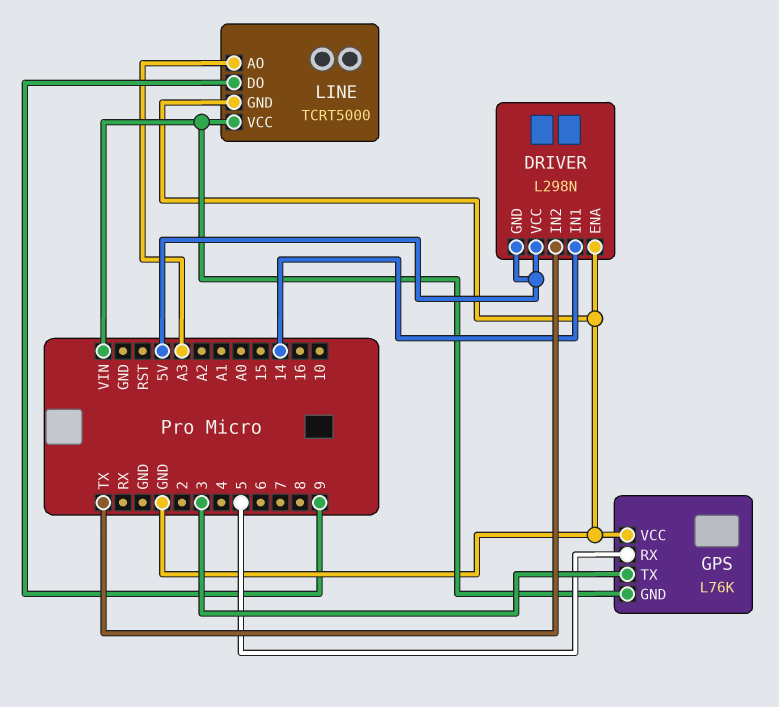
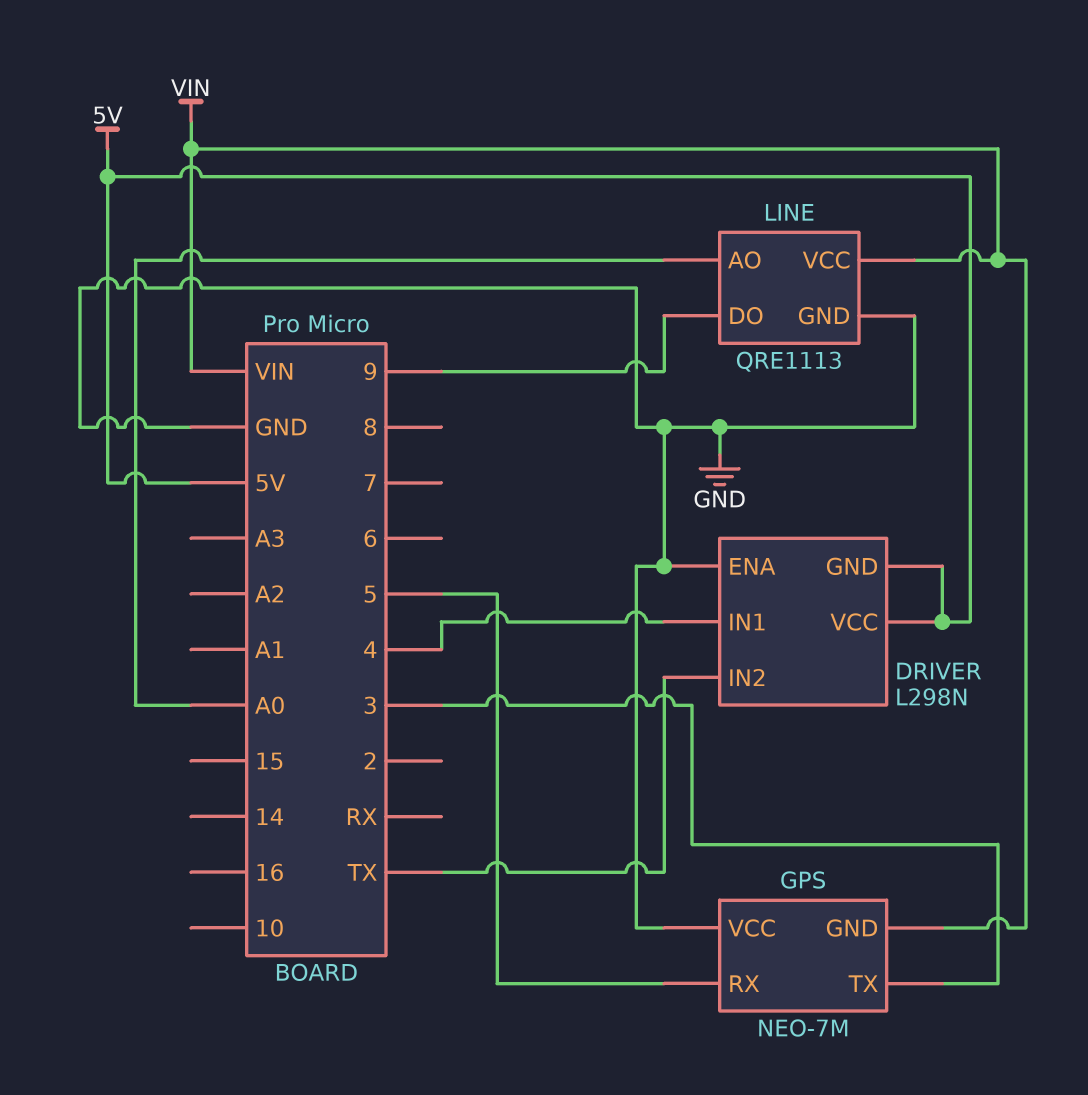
DRIVER pin IN1: 14 -> 4
GPS: L76K -> NEO-7M
LINE: TCRT5000 -> QRE1113
LINE pin AO: A3 -> A0

